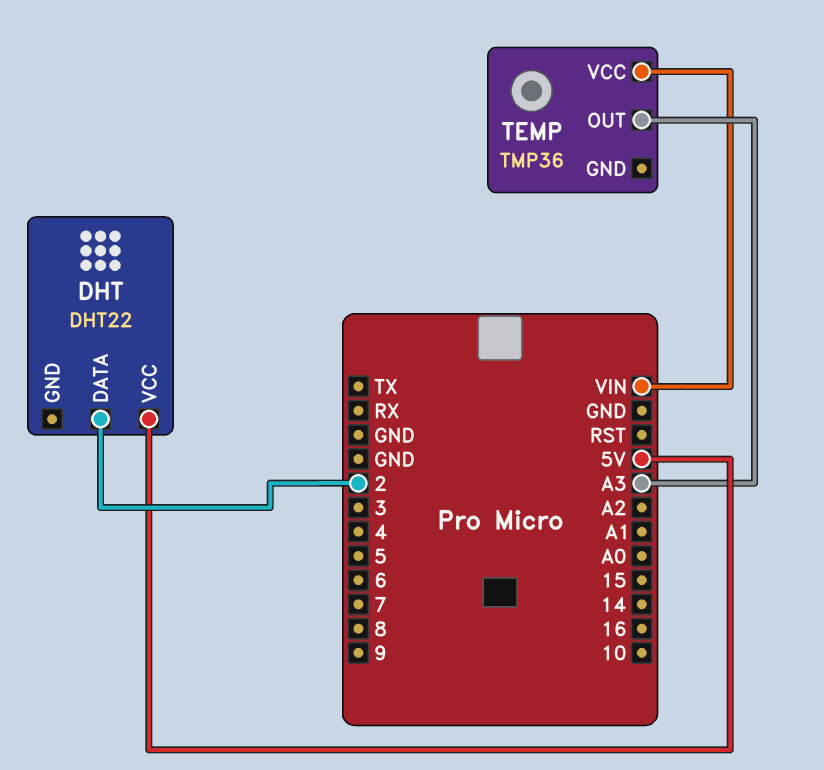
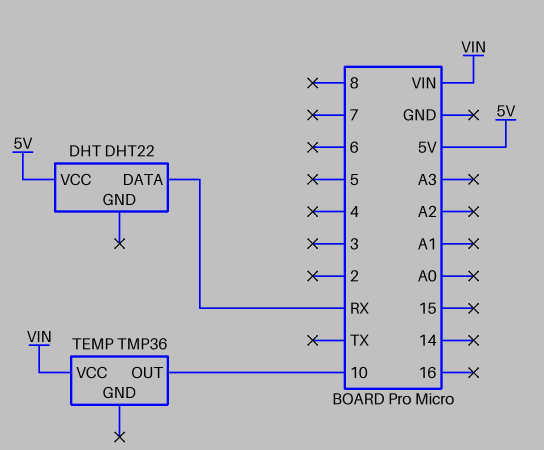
DHT pin DATA: 2 -> RX
TEMP pin OUT: A3 -> 10

